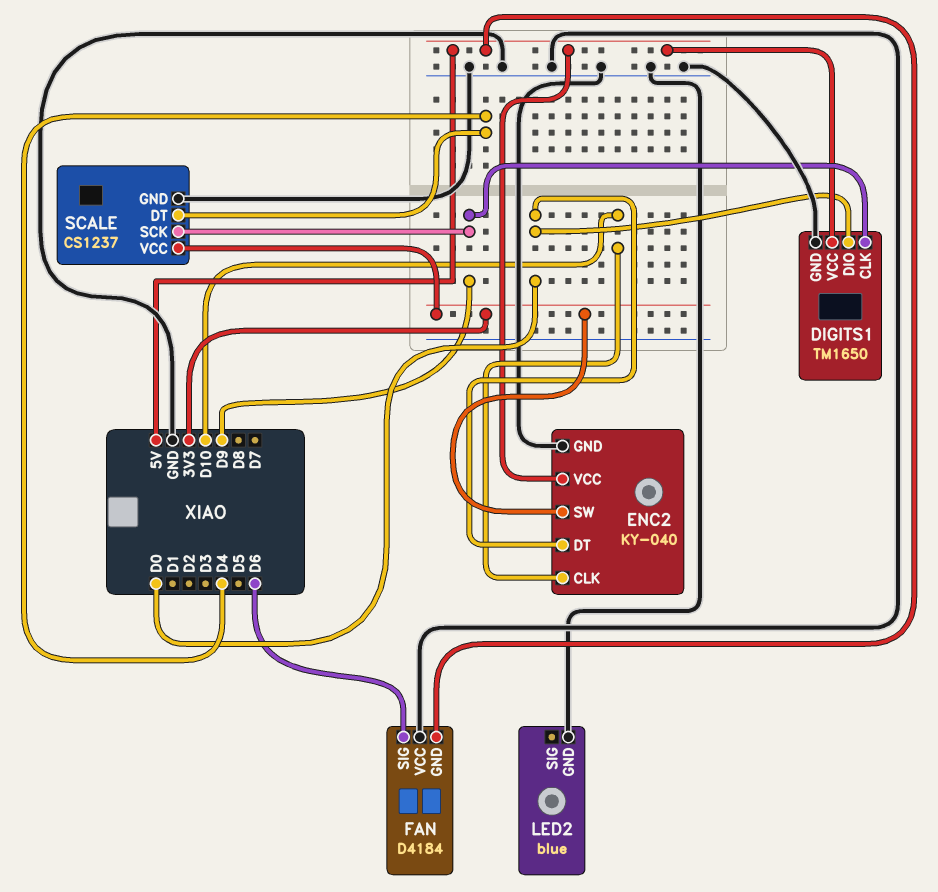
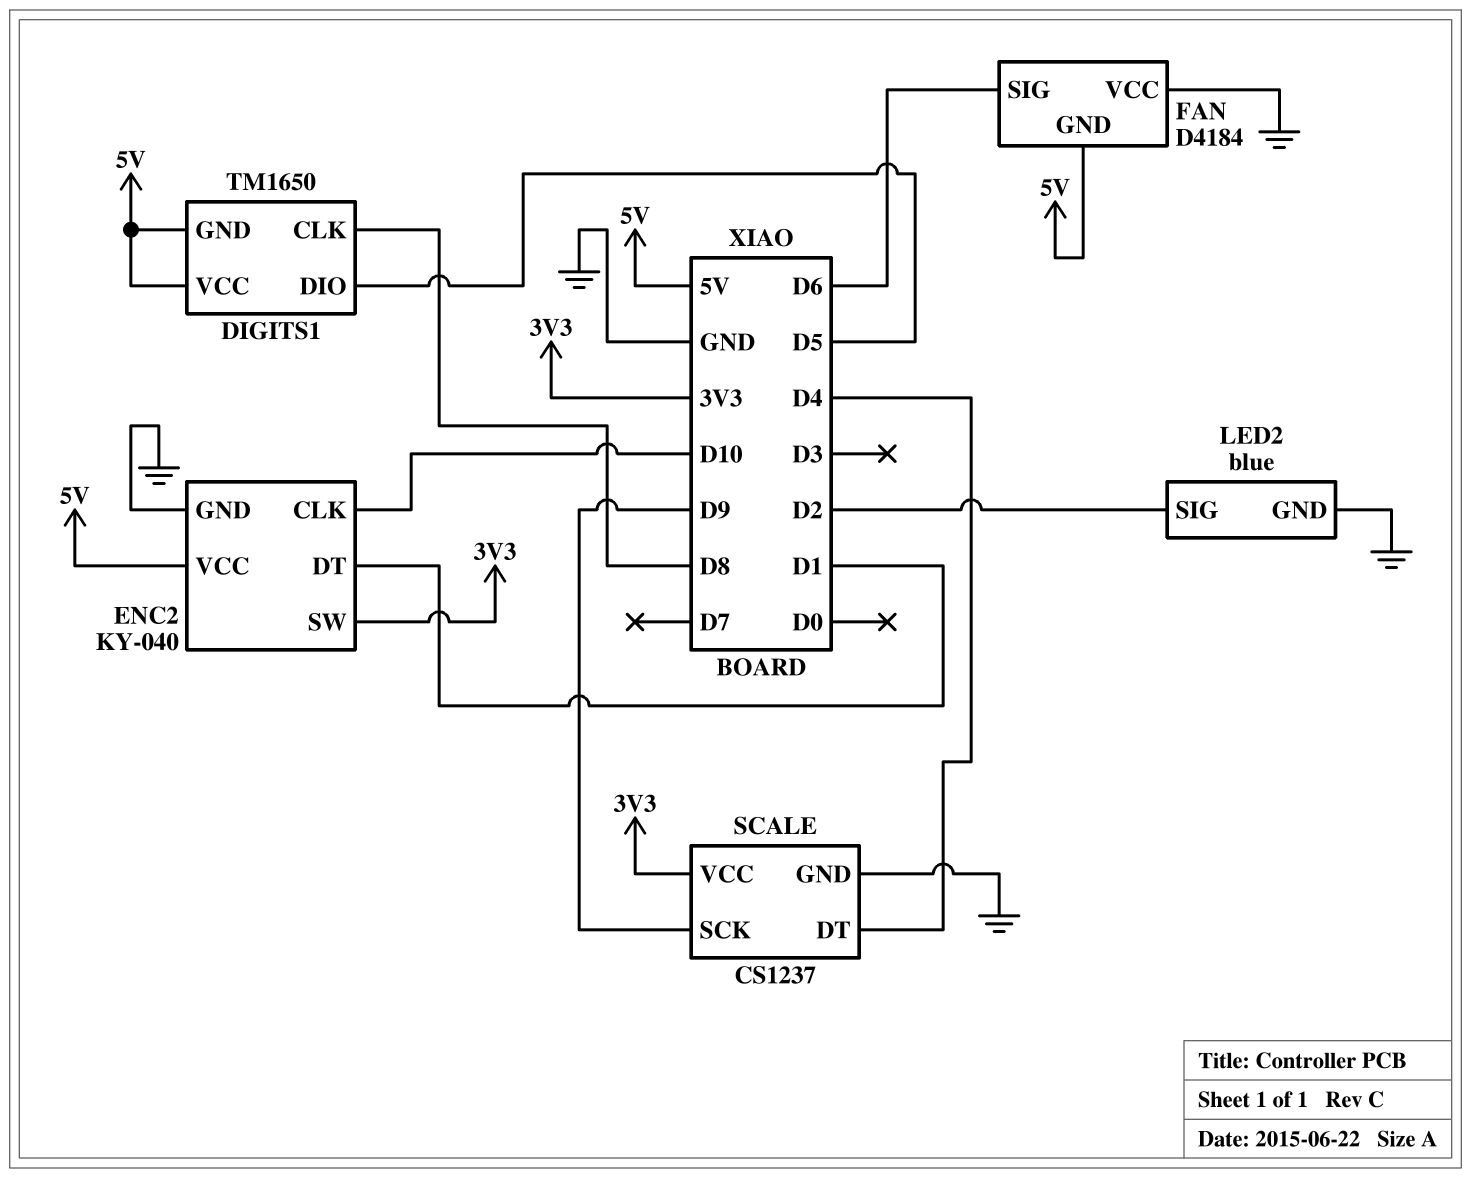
DIGITS1 pin CLK: D9 -> D8
DIGITS1 pin DIO: D0 -> D5
DIGITS1 pin GND: GND -> 5V
ENC2 pin DT: D0 -> D1
LED2 pin SIG: none -> D2

